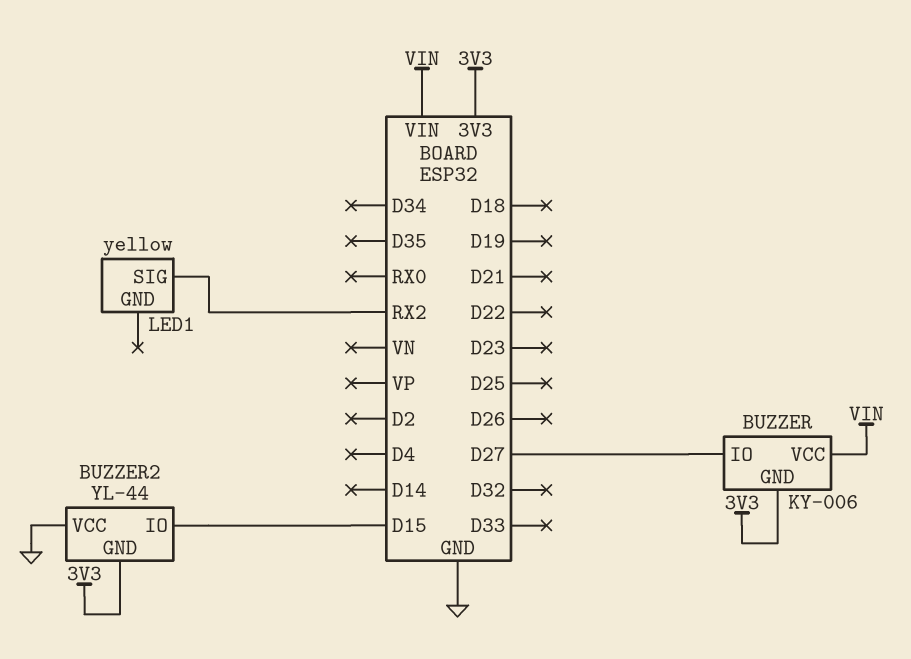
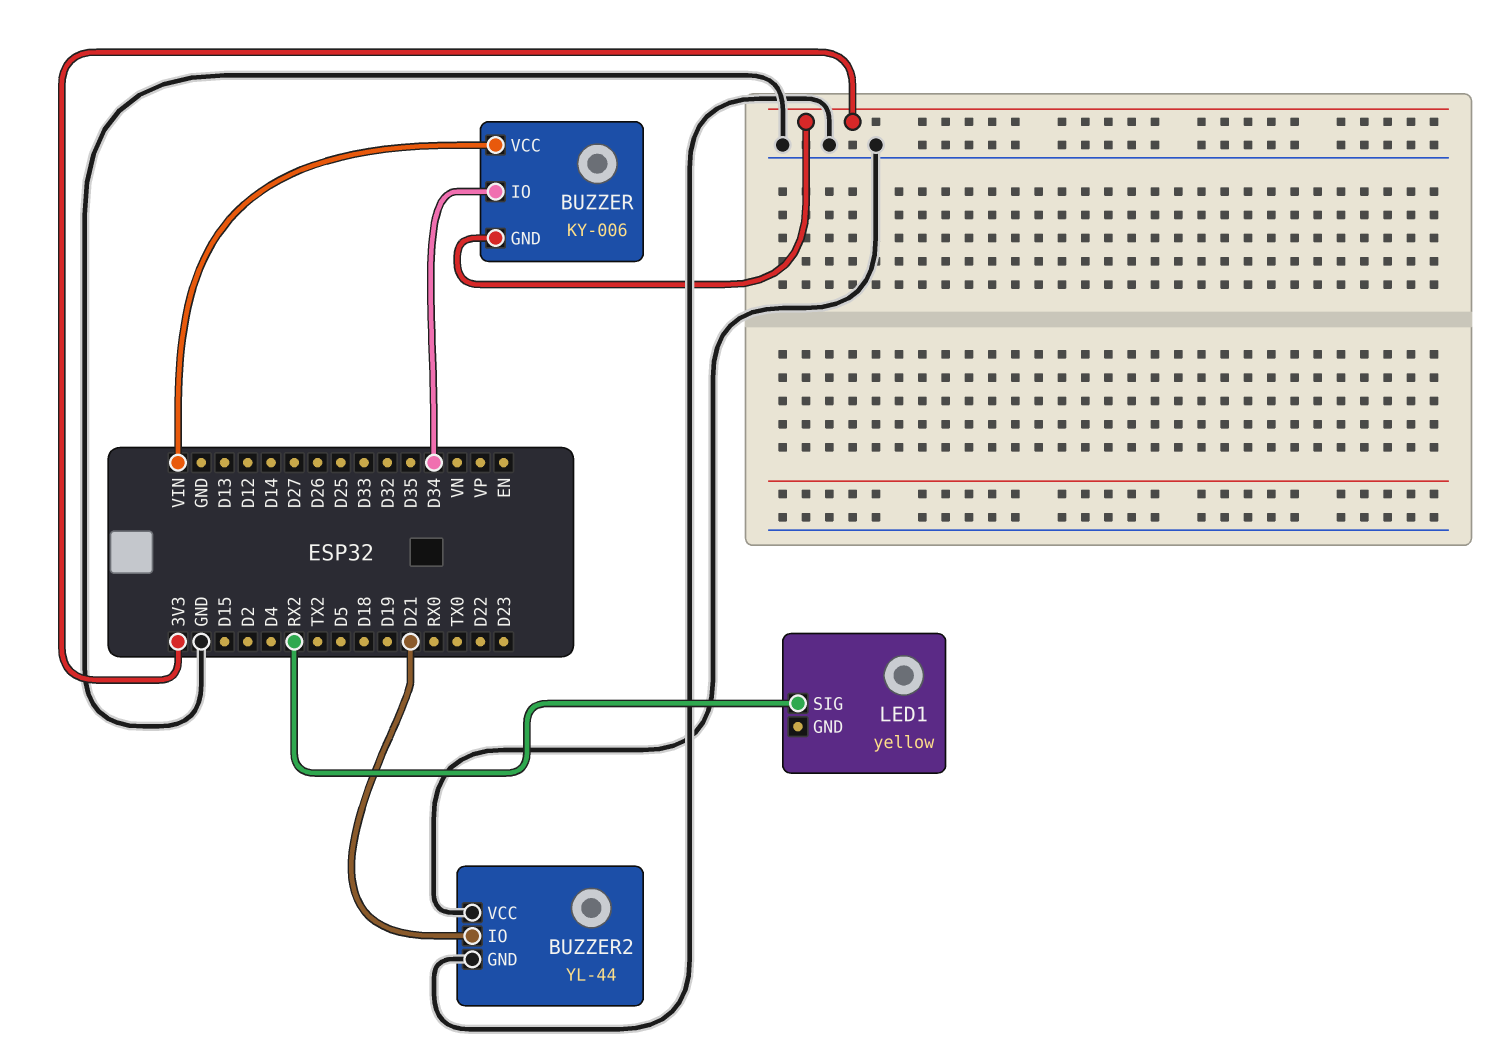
BUZZER pin IO: D27 -> D34
BUZZER2 pin GND: 3V3 -> GND
BUZZER2 pin IO: D15 -> D21

